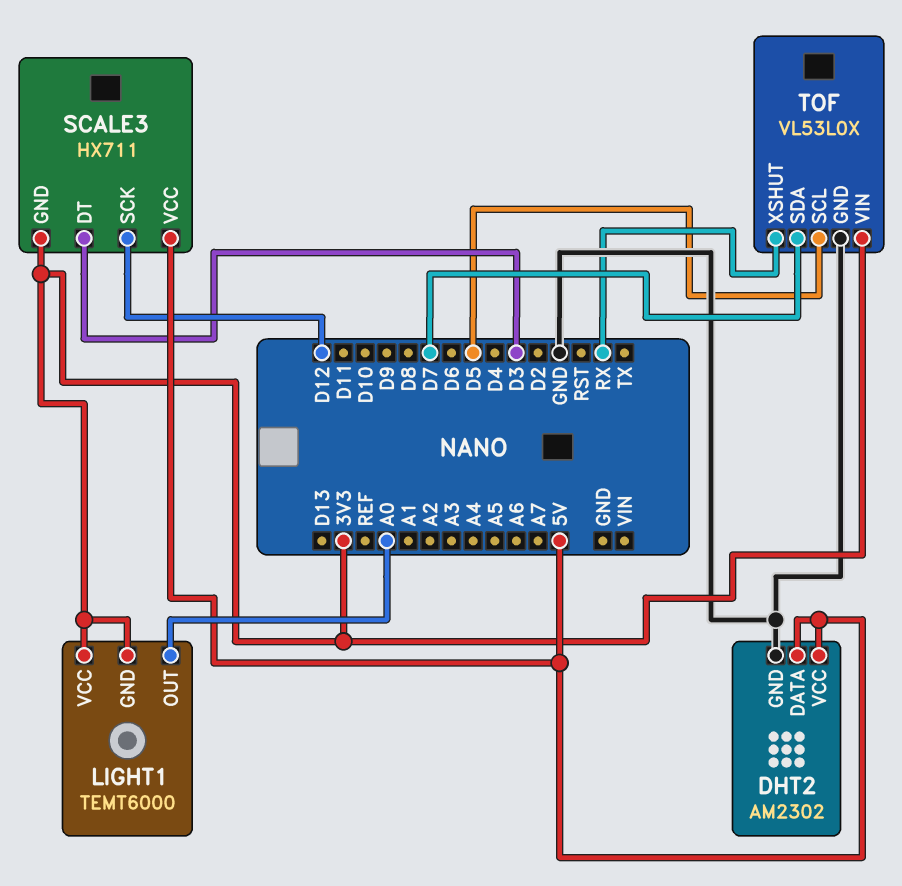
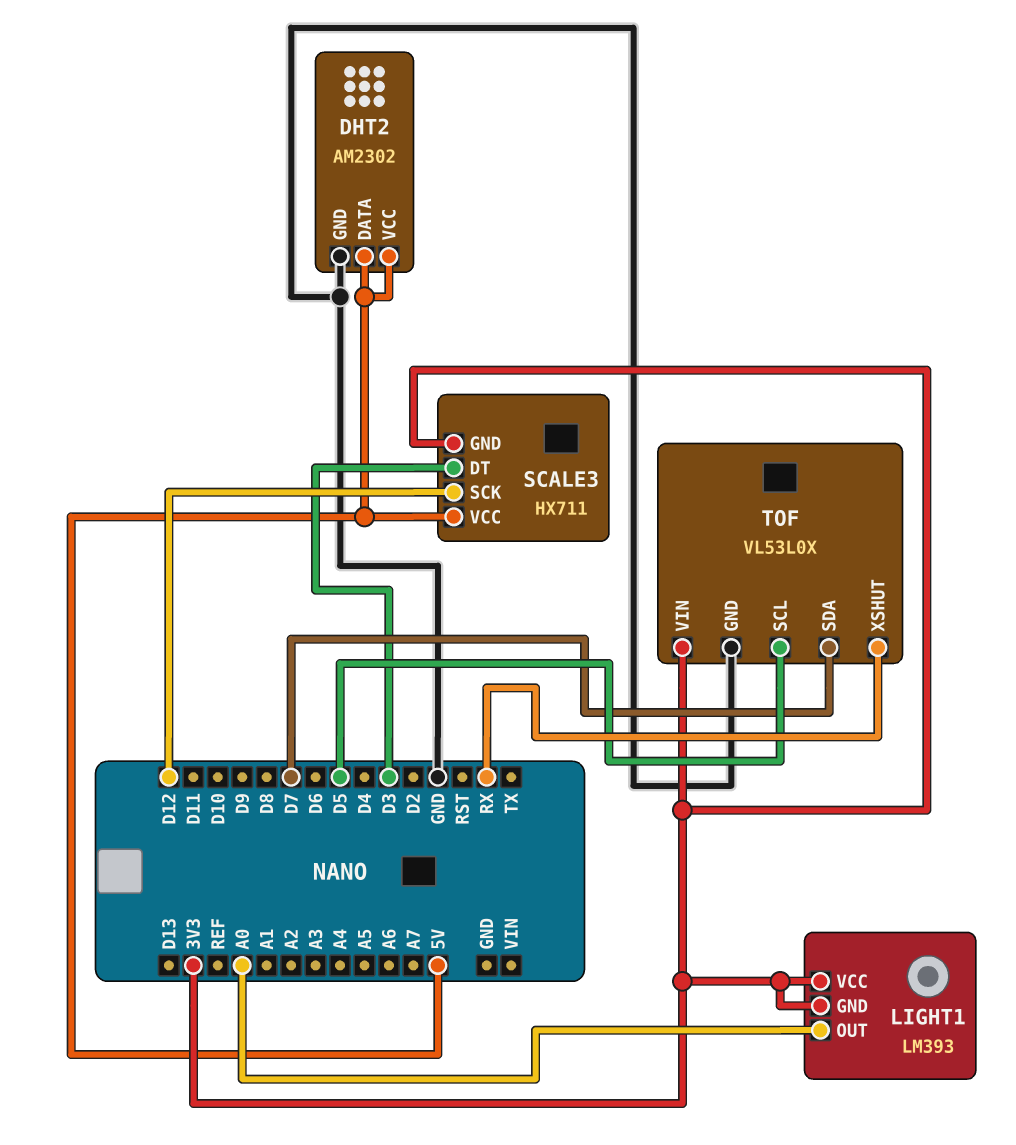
LIGHT1: TEMT6000 -> LM393

